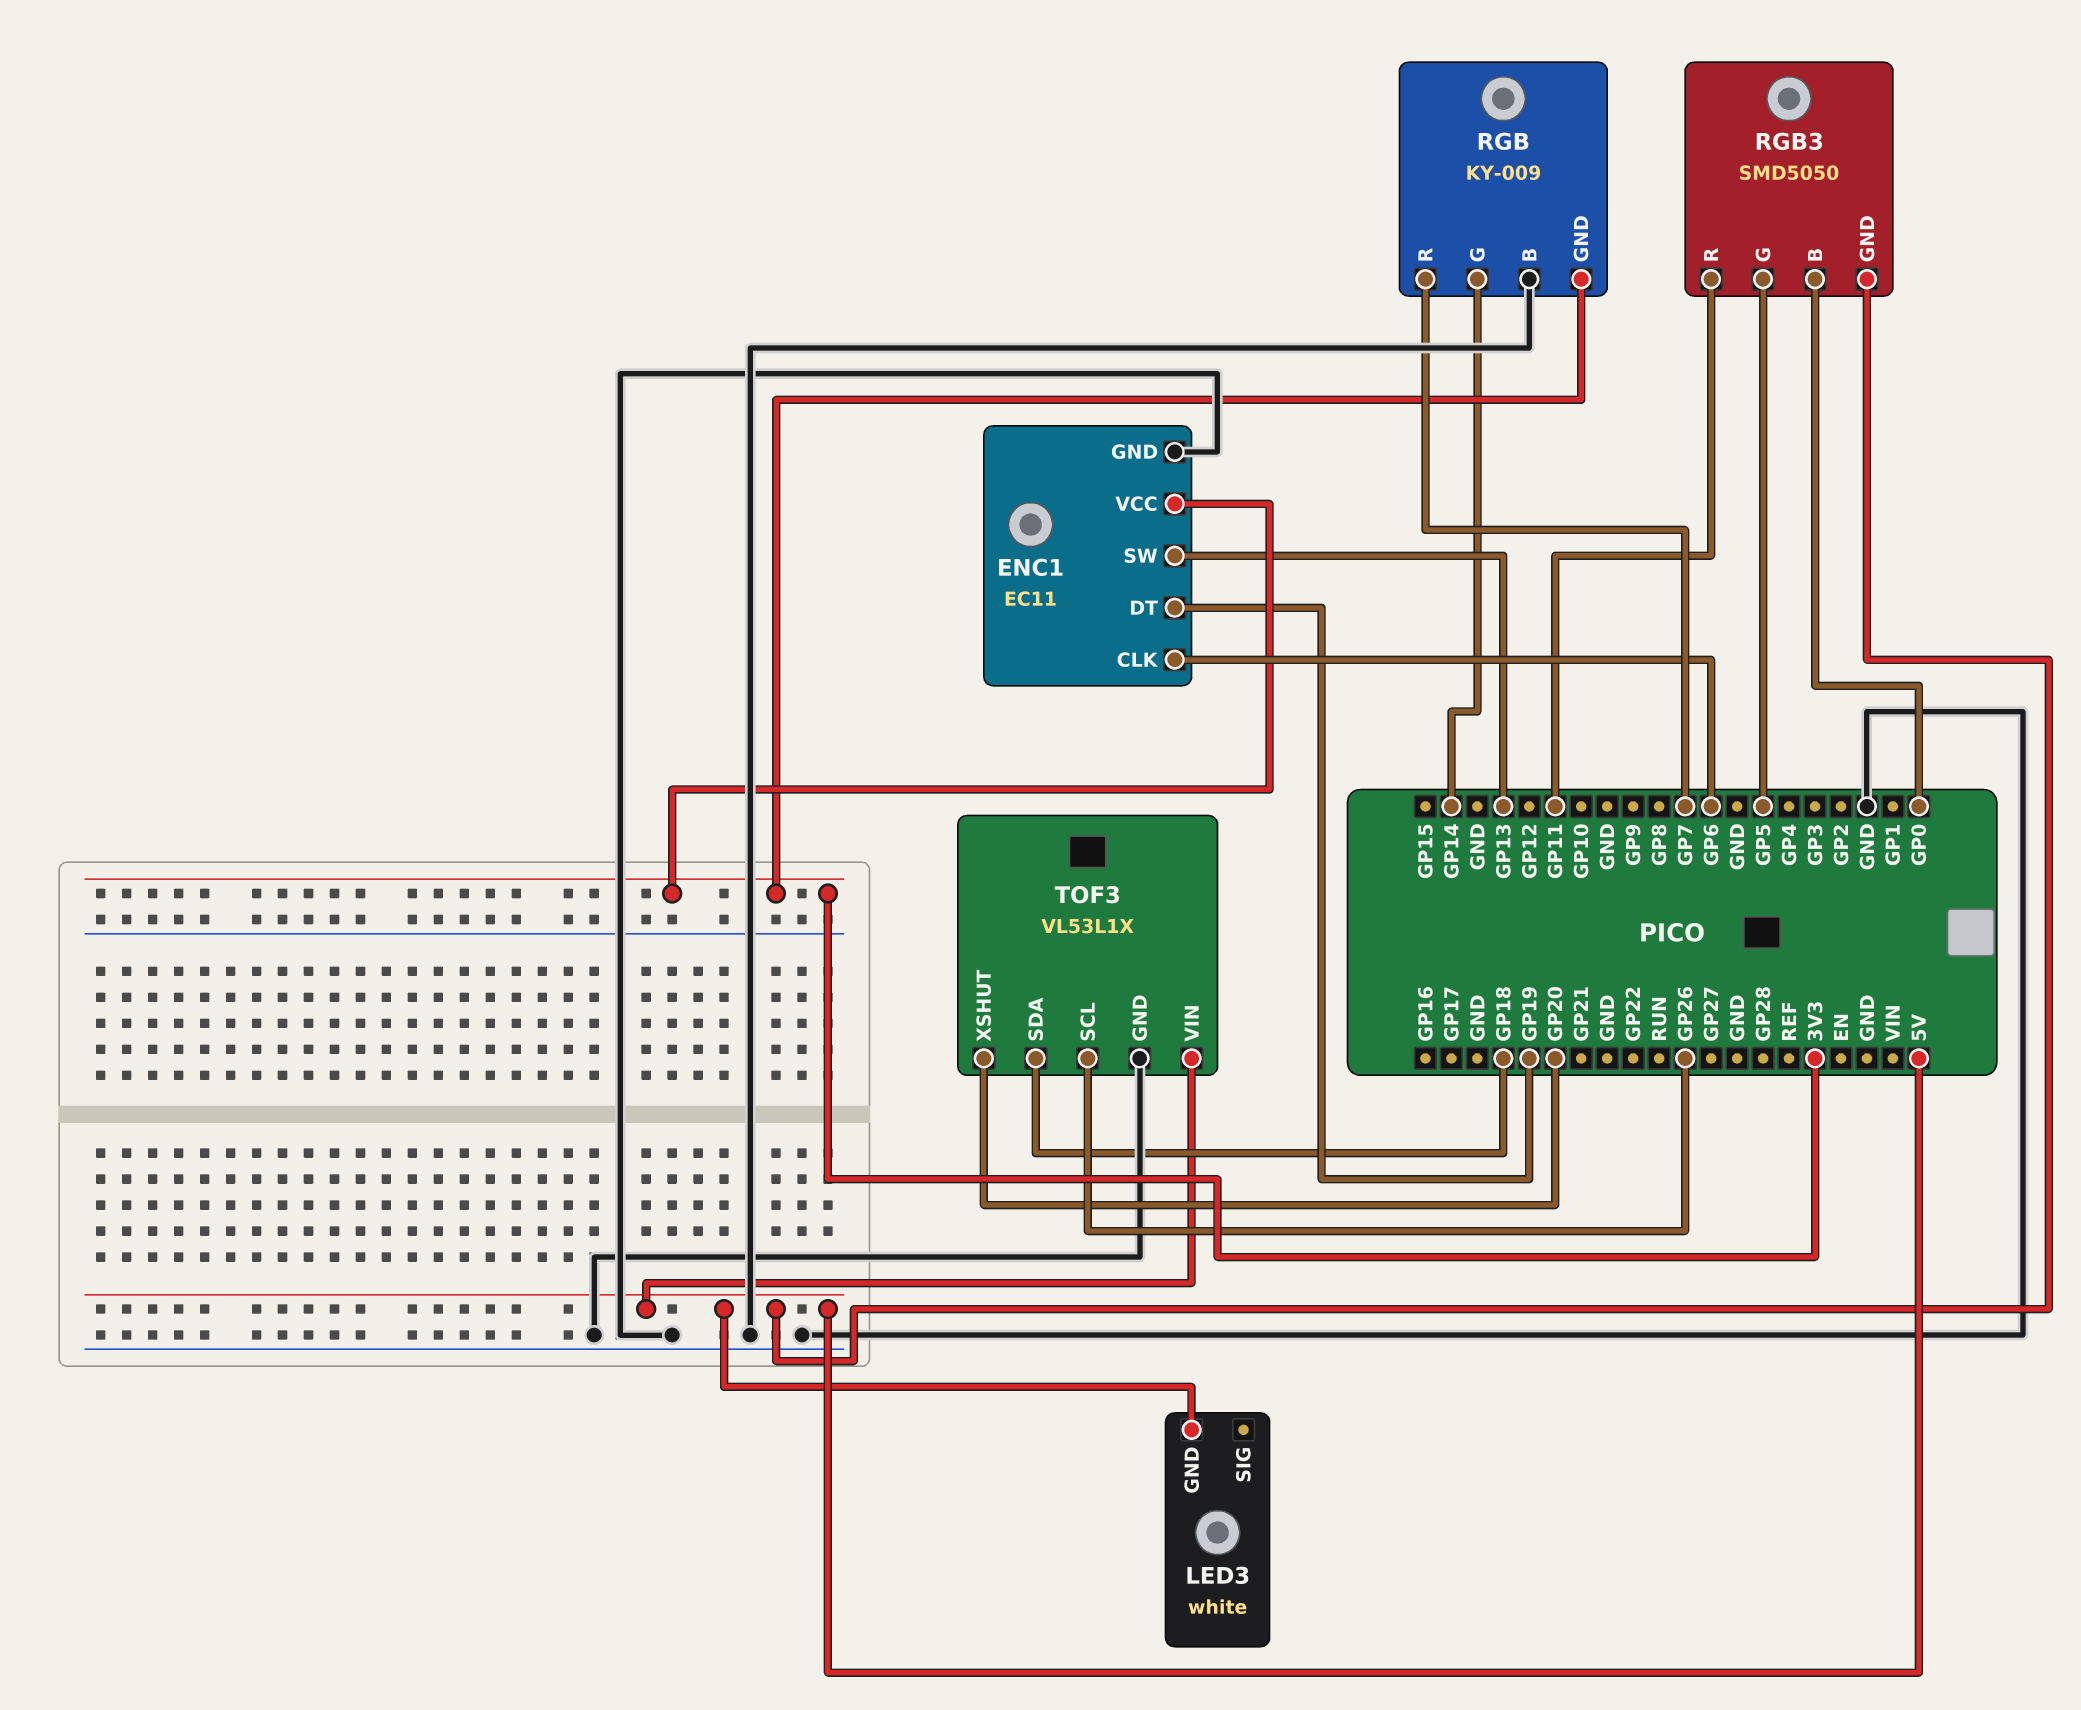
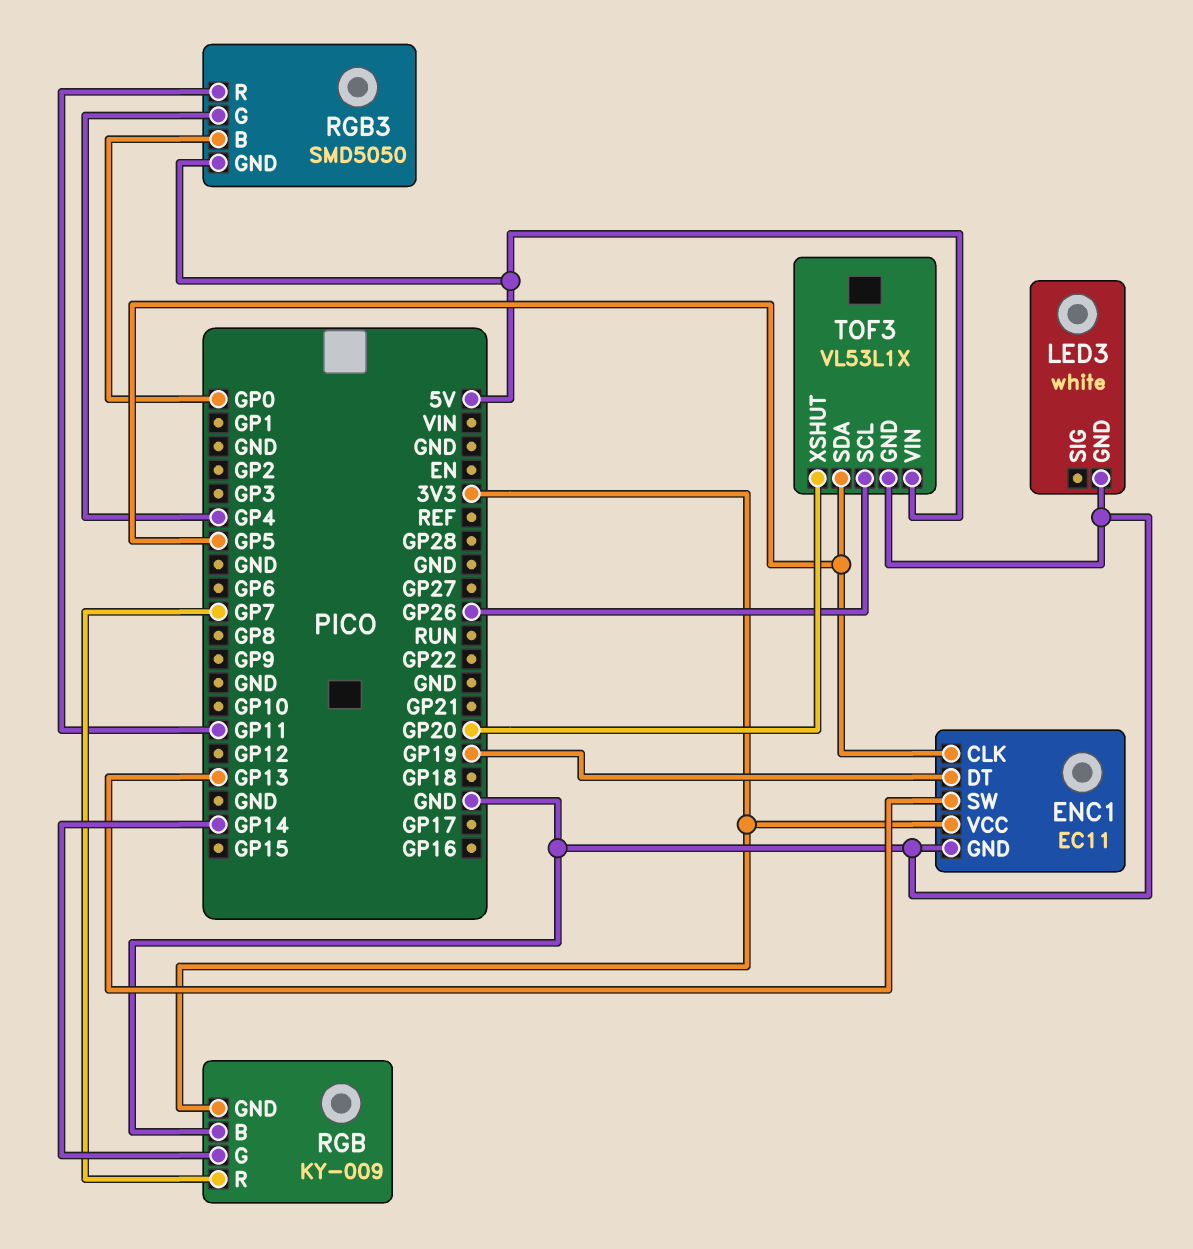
ENC1 pin CLK: GP6 -> GP5
LED3 pin GND: 5V -> GND
RGB3 pin G: GP5 -> GP4
TOF3 pin SDA: GP18 -> GP5

